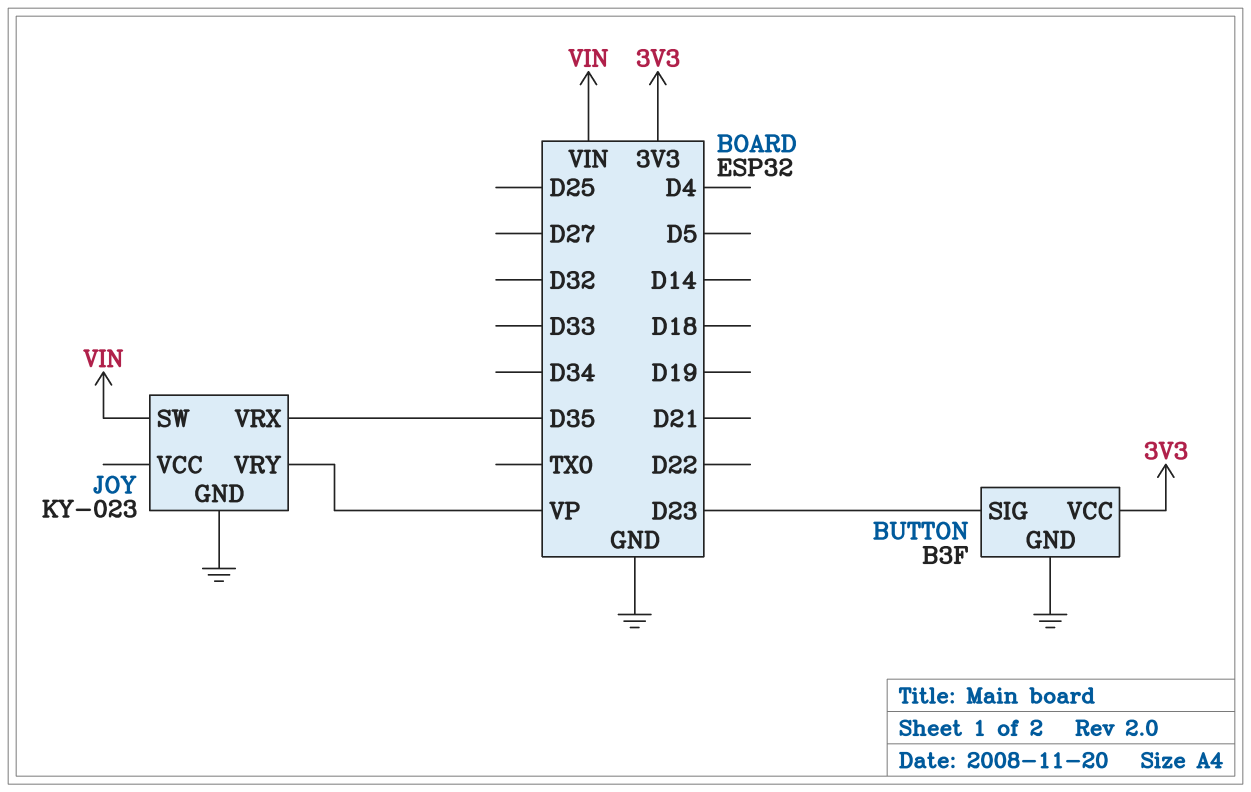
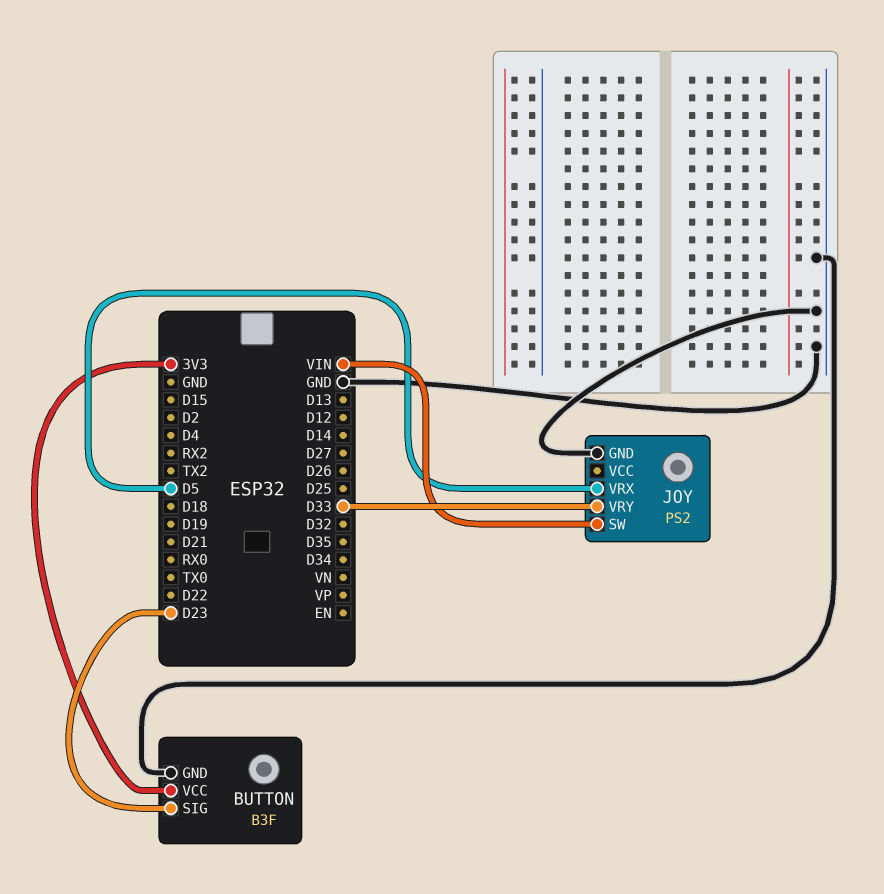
JOY: KY-023 -> PS2
JOY pin VRX: D35 -> D5
JOY pin VRY: VP -> D33

